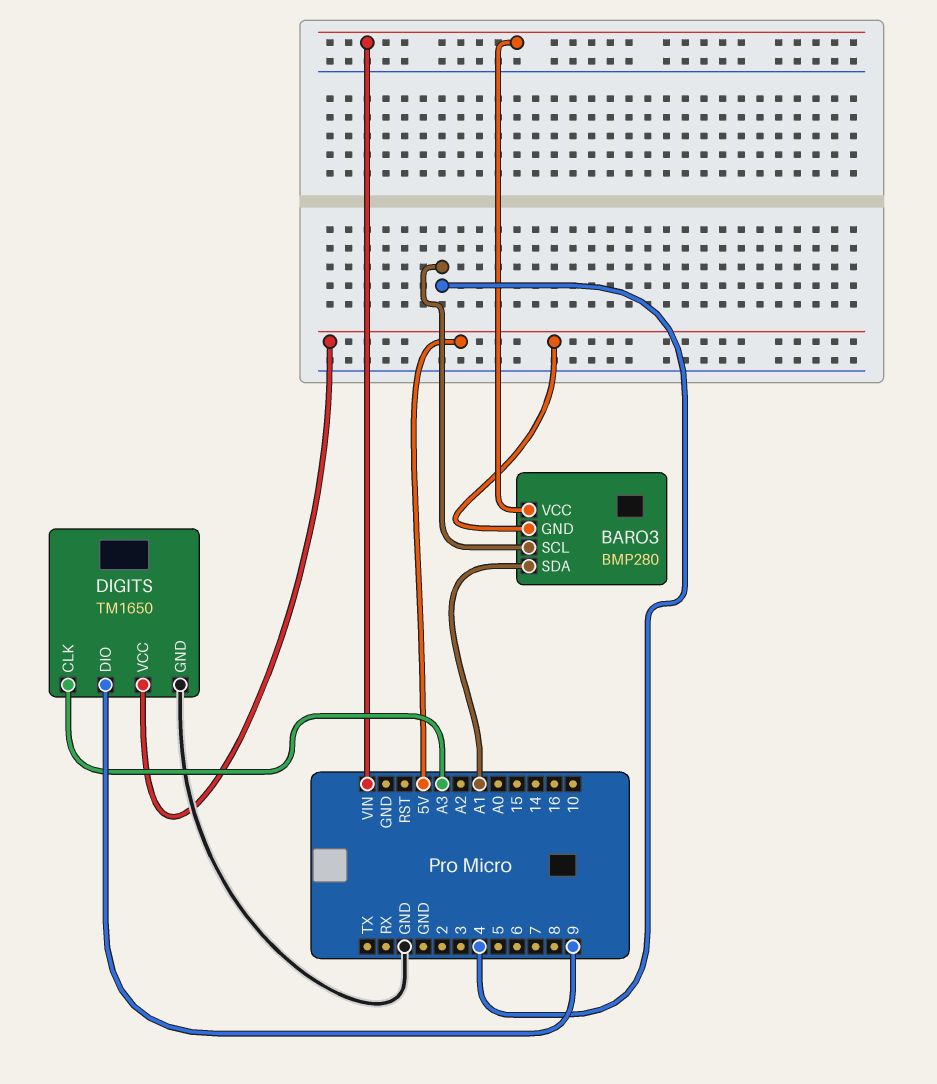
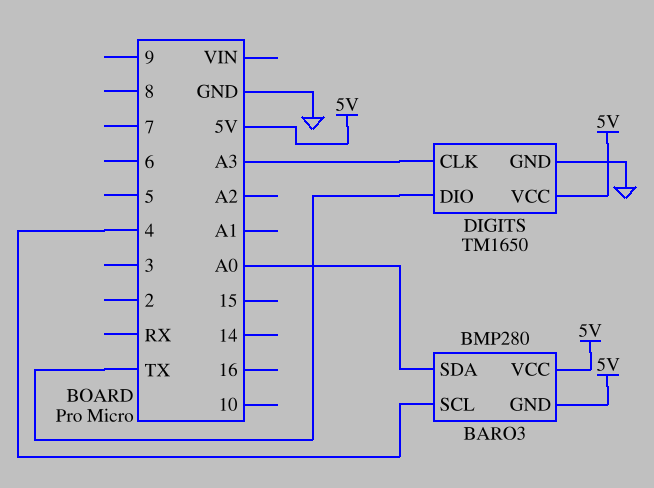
BARO3 pin SDA: A1 -> A0
BARO3 pin VCC: VIN -> 5V
DIGITS pin DIO: 9 -> TX

